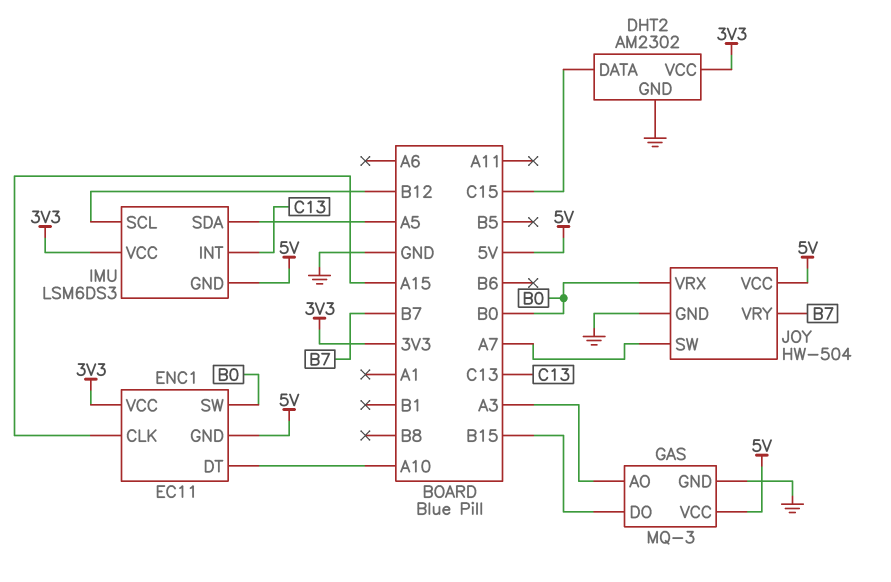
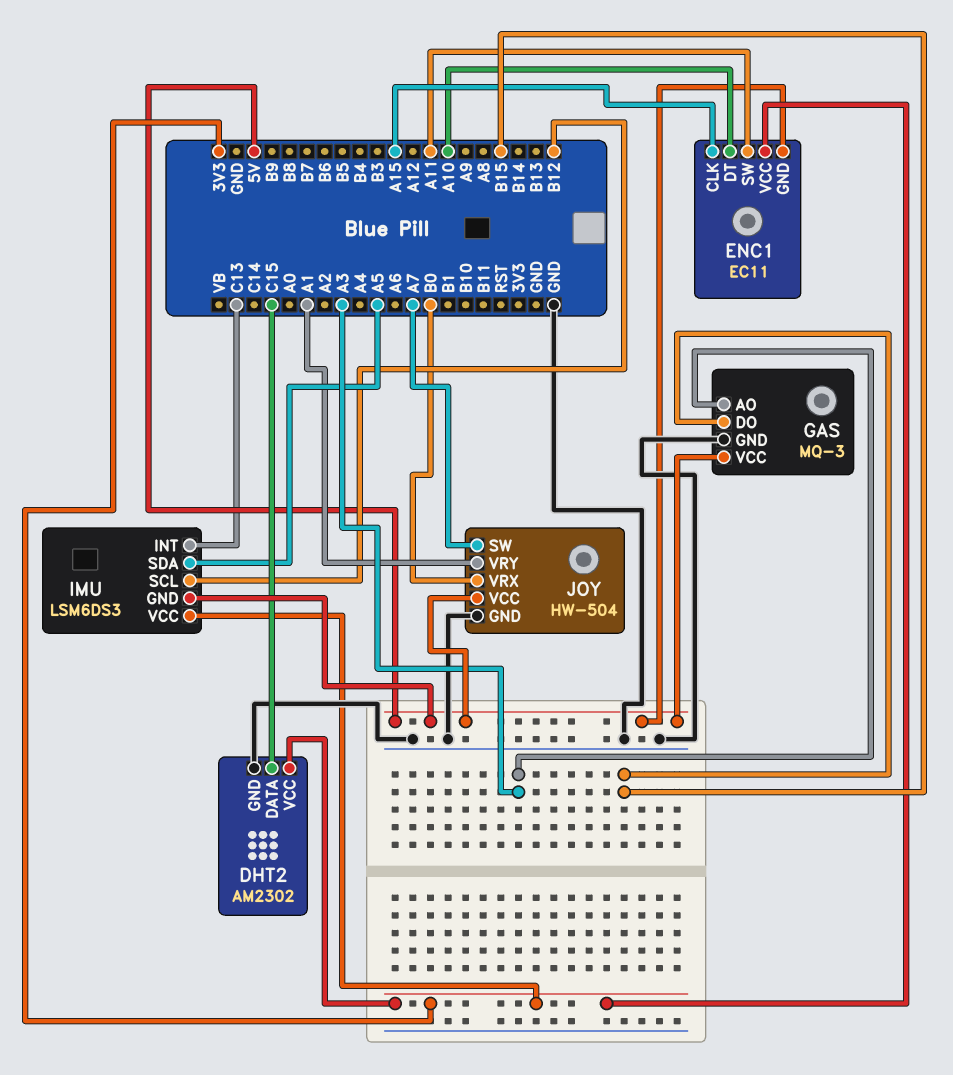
ENC1 pin SW: B0 -> A11
JOY pin VRY: B7 -> A1

